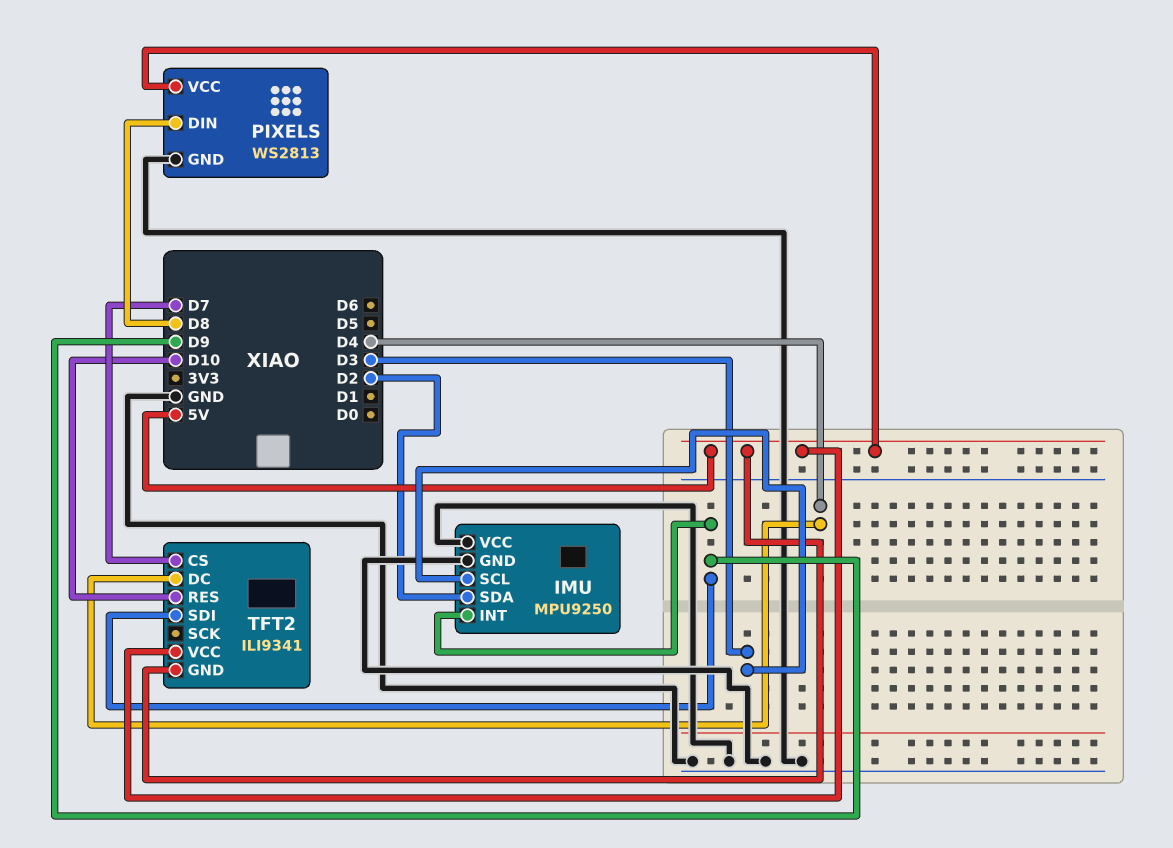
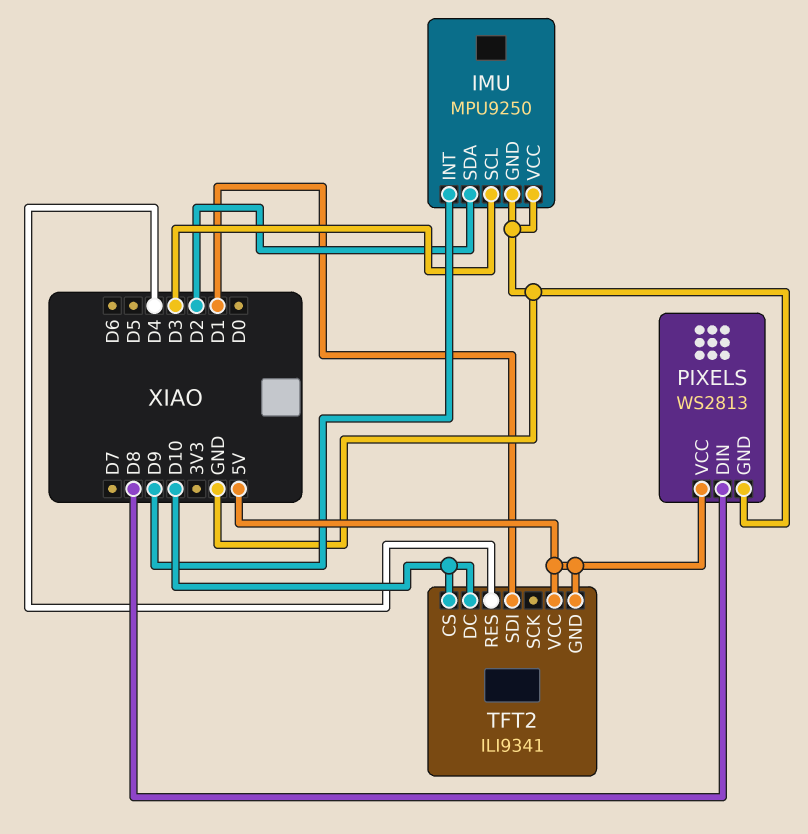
TFT2 pin CS: D7 -> D10
TFT2 pin DC: D4 -> D10
TFT2 pin RES: D10 -> D4
TFT2 pin SDI: D9 -> D1

